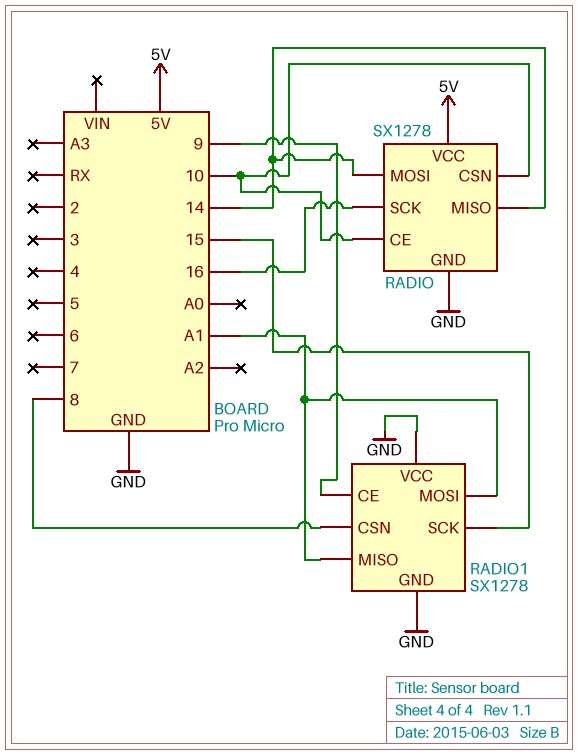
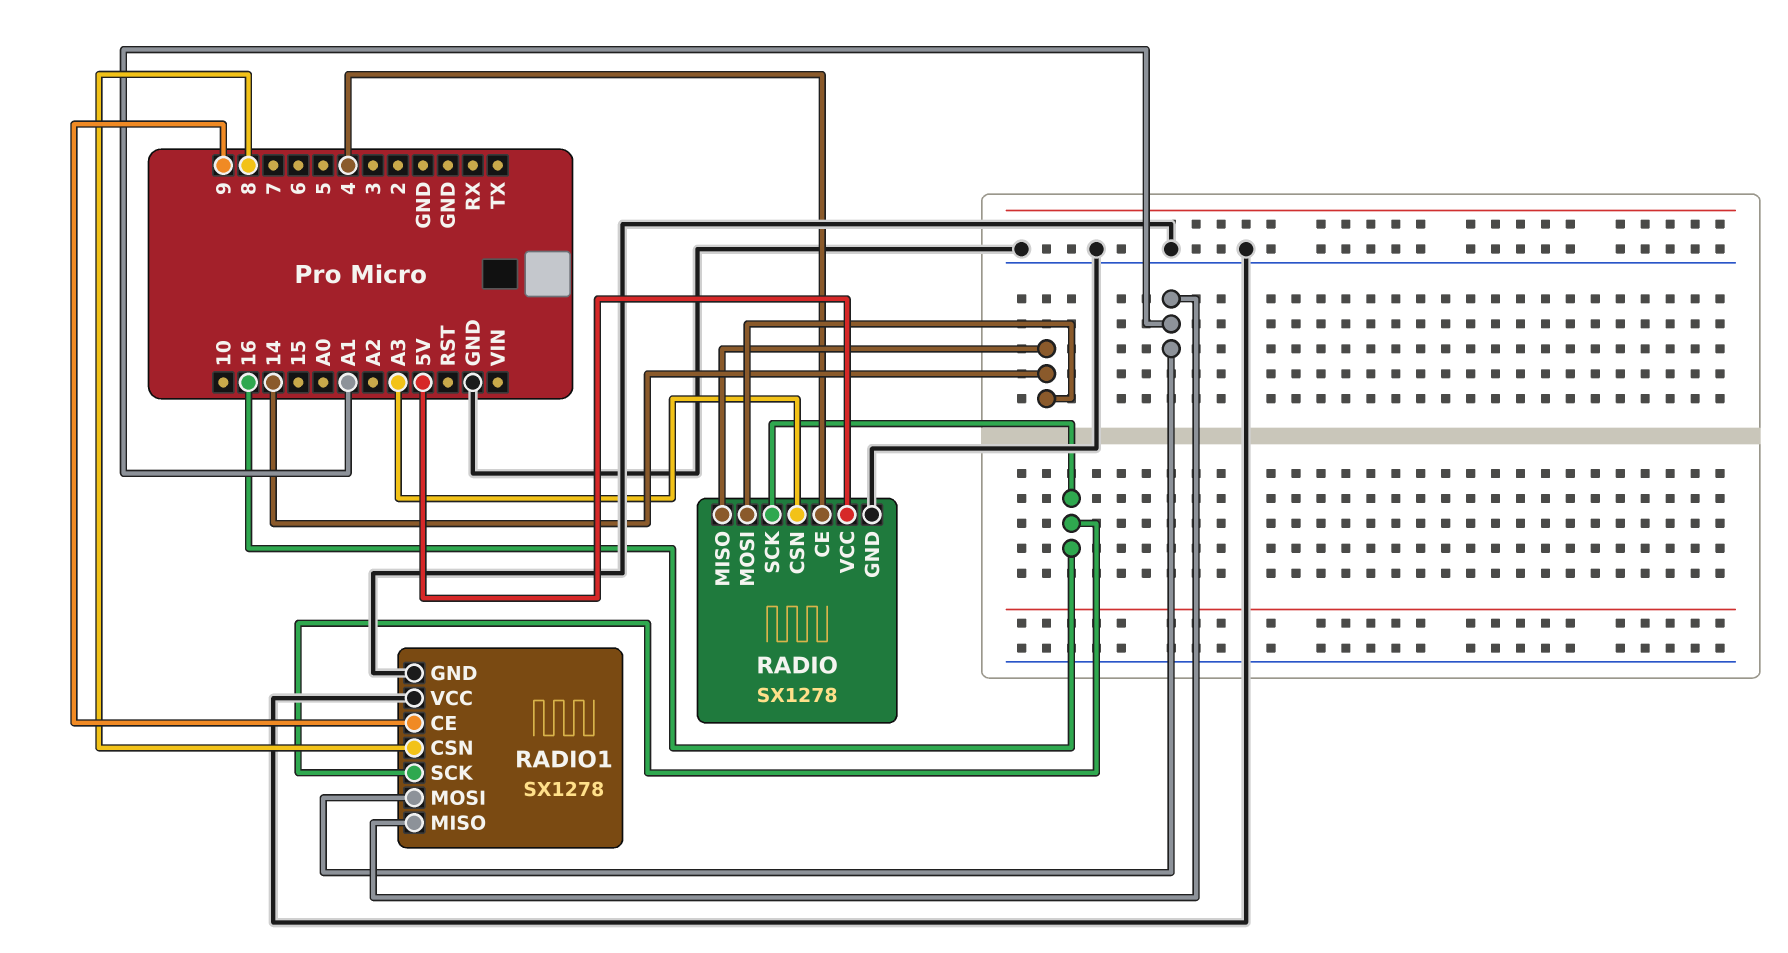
RADIO pin CE: 10 -> 4
RADIO pin CSN: 10 -> A3
RADIO1 pin SCK: 15 -> 16

